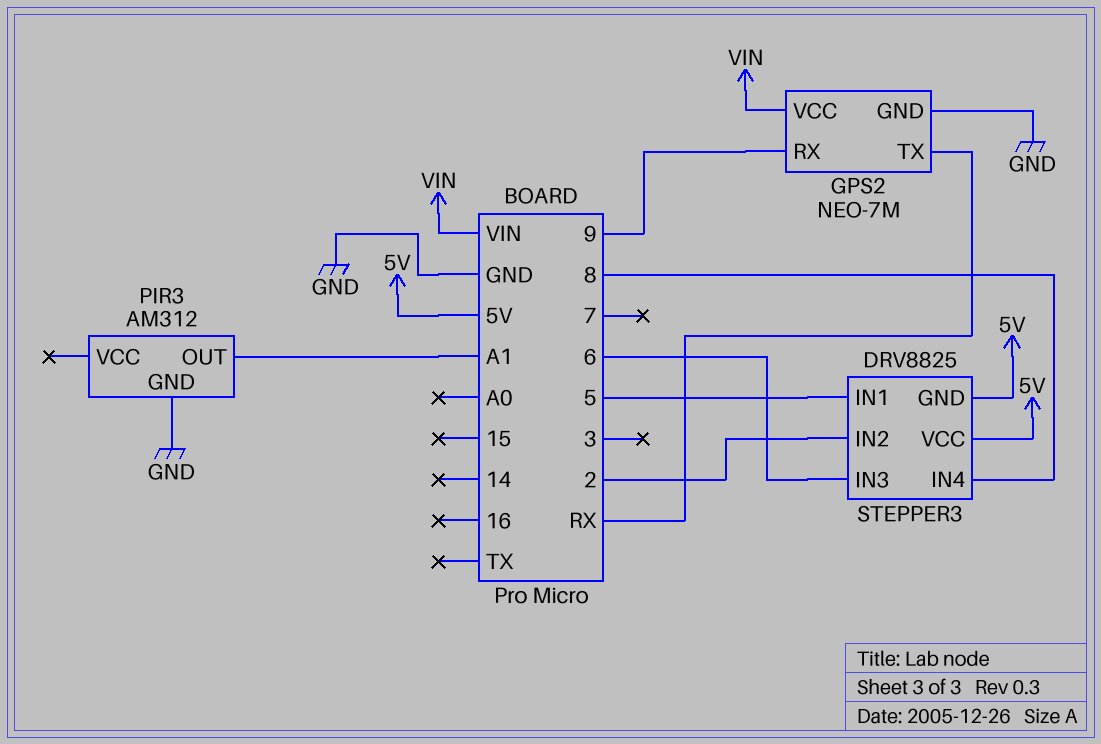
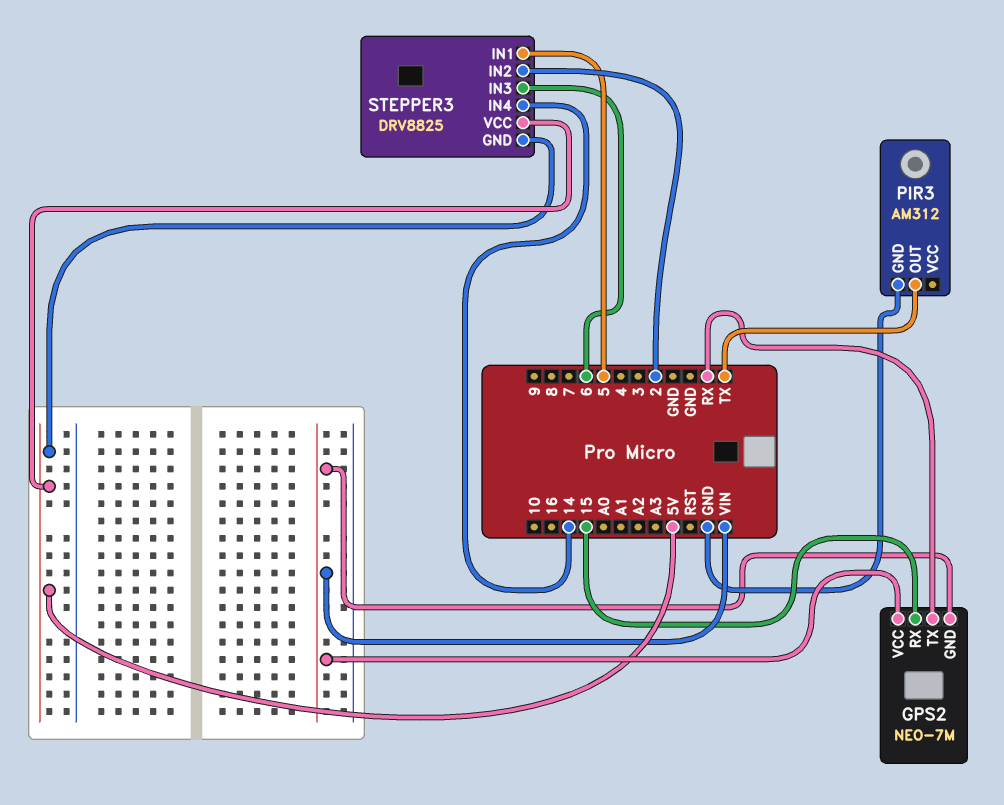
GPS2 pin GND: GND -> VIN
GPS2 pin RX: 9 -> 15
PIR3 pin OUT: A1 -> TX
STEPPER3 pin IN4: 8 -> 14

